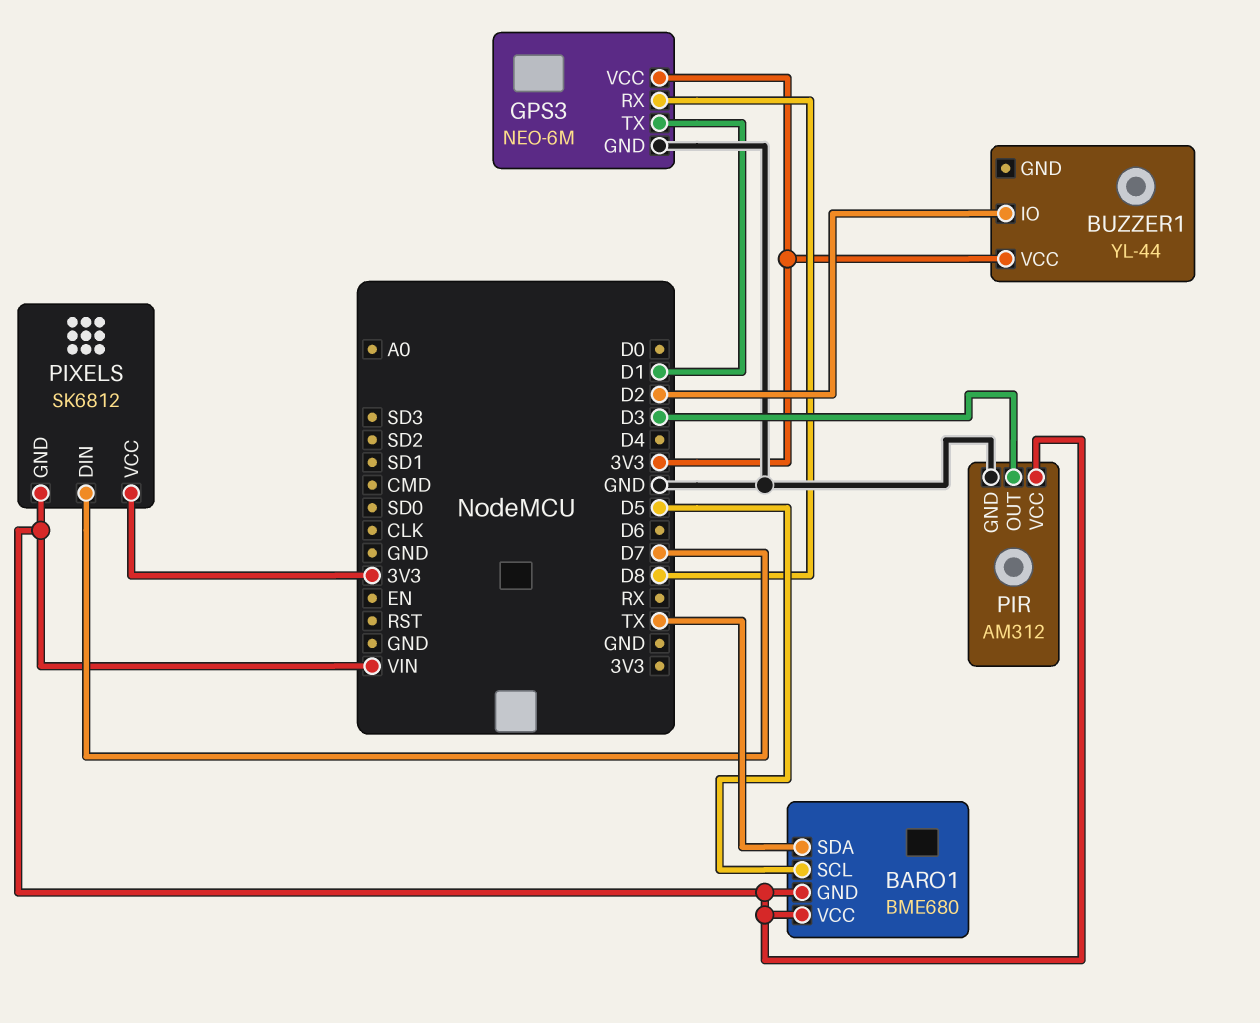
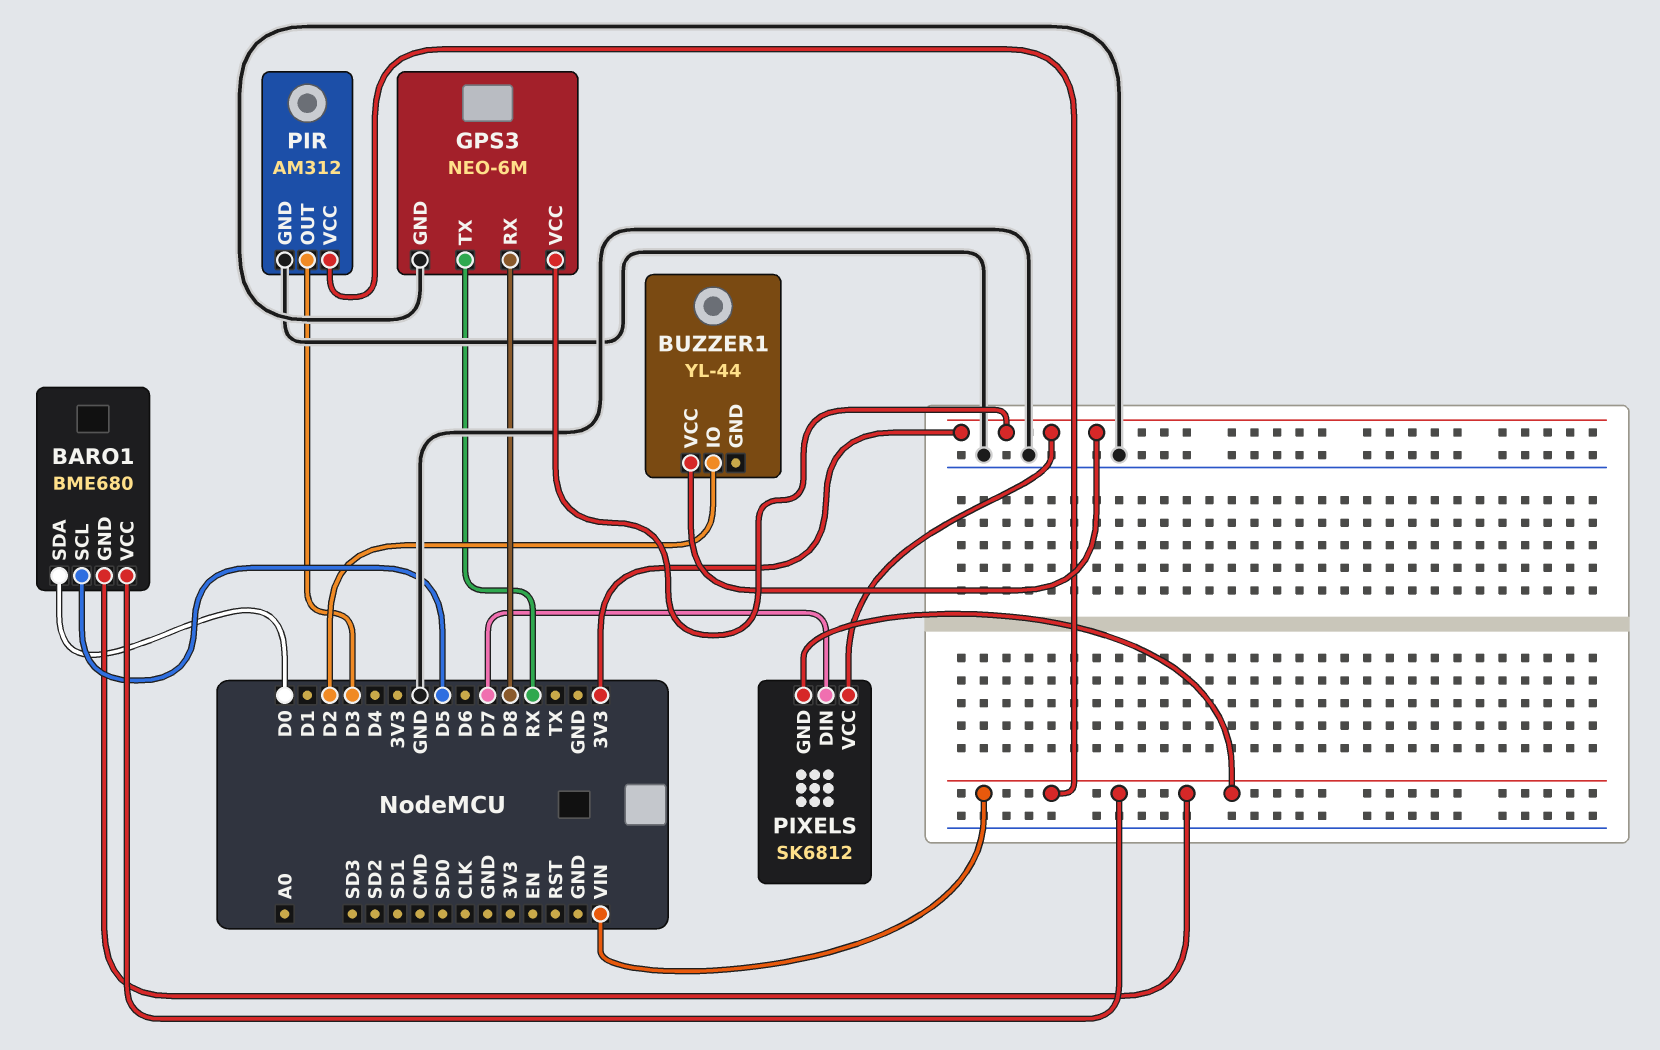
BARO1 pin SDA: TX -> D0
GPS3 pin TX: D1 -> RX

